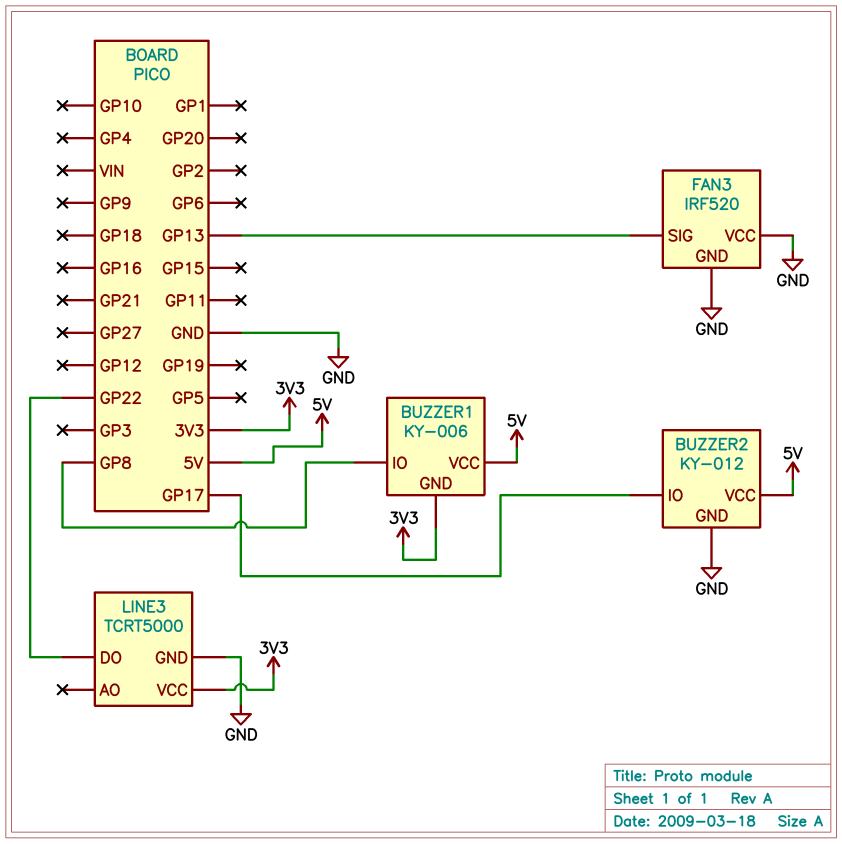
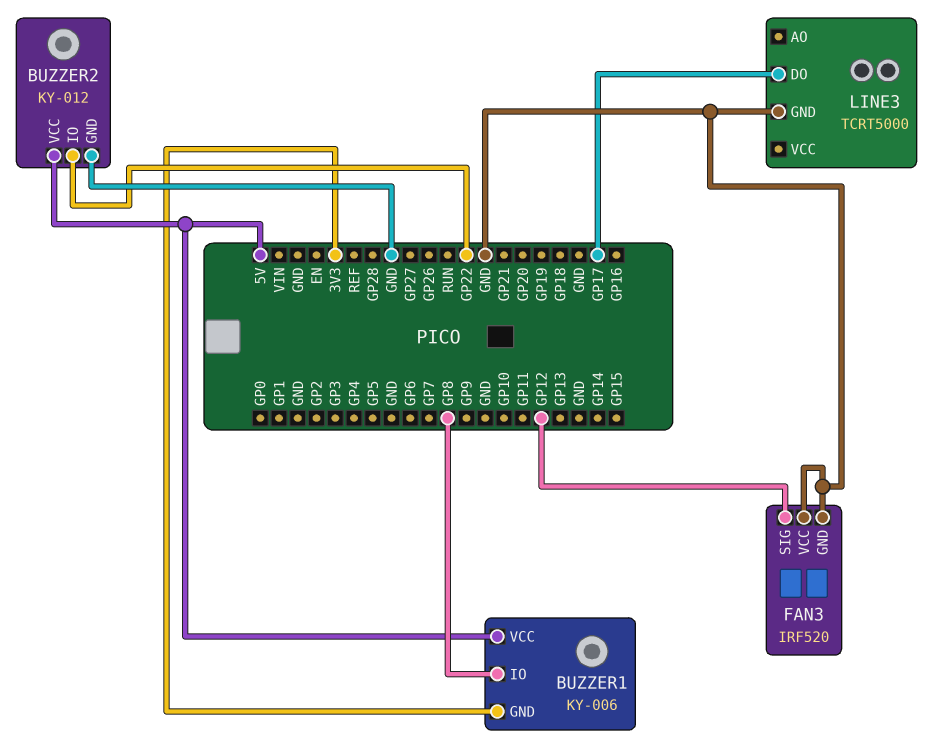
BUZZER2 pin IO: GP17 -> GP22
FAN3 pin SIG: GP13 -> GP12
LINE3 pin DO: GP22 -> GP17
LINE3 pin VCC: 3V3 -> none

